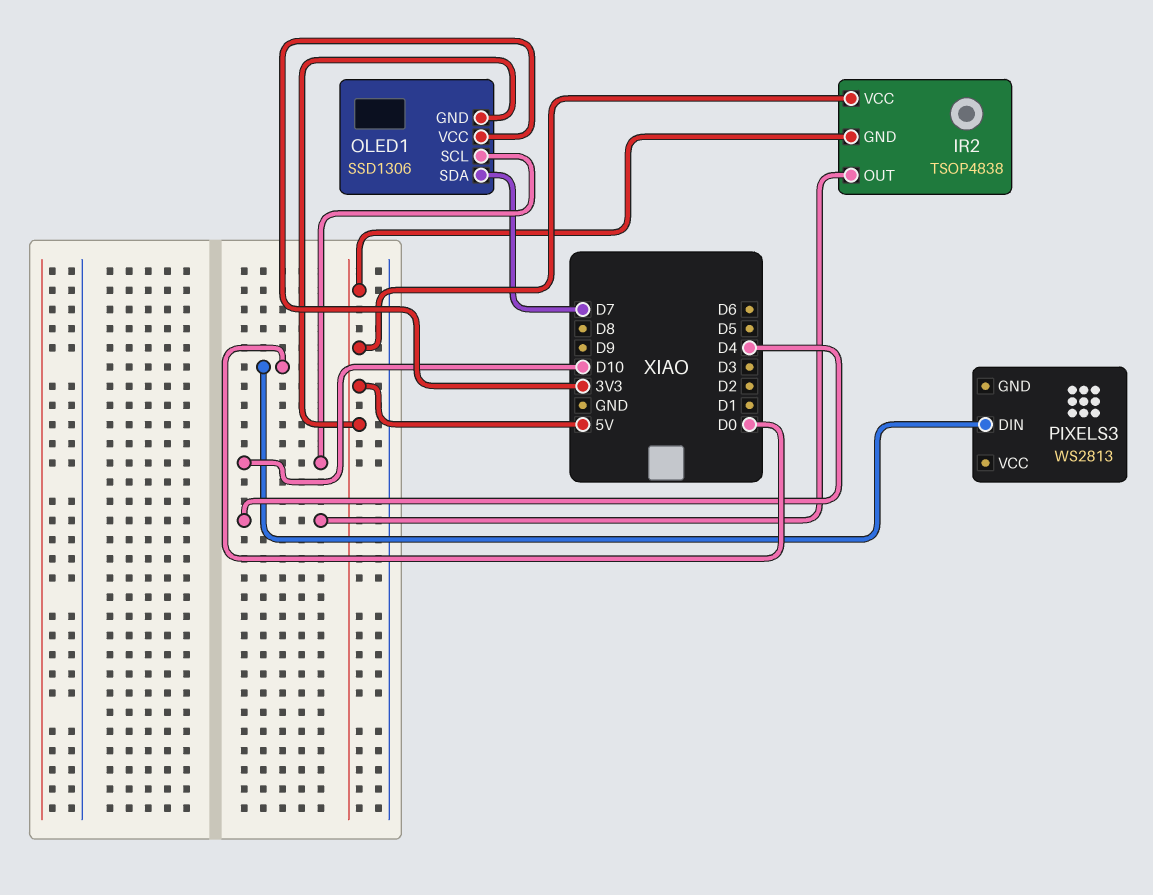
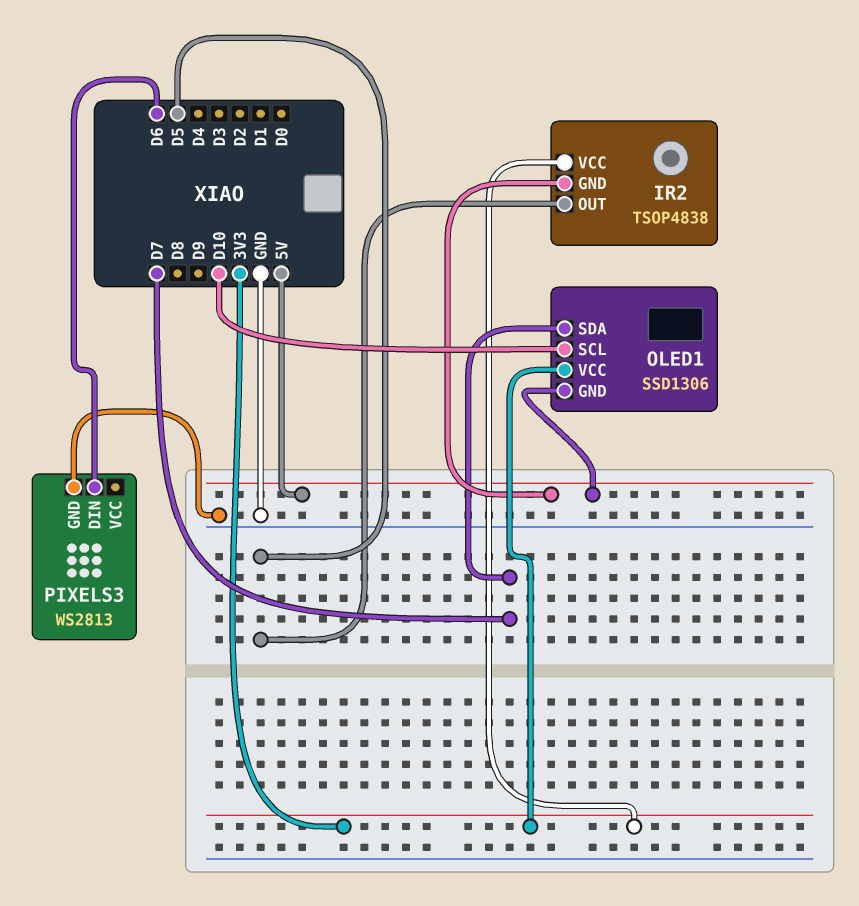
IR2 pin OUT: D4 -> D5
IR2 pin VCC: 5V -> 3V3
PIXELS3 pin DIN: D0 -> D6
PIXELS3 pin GND: none -> GND

